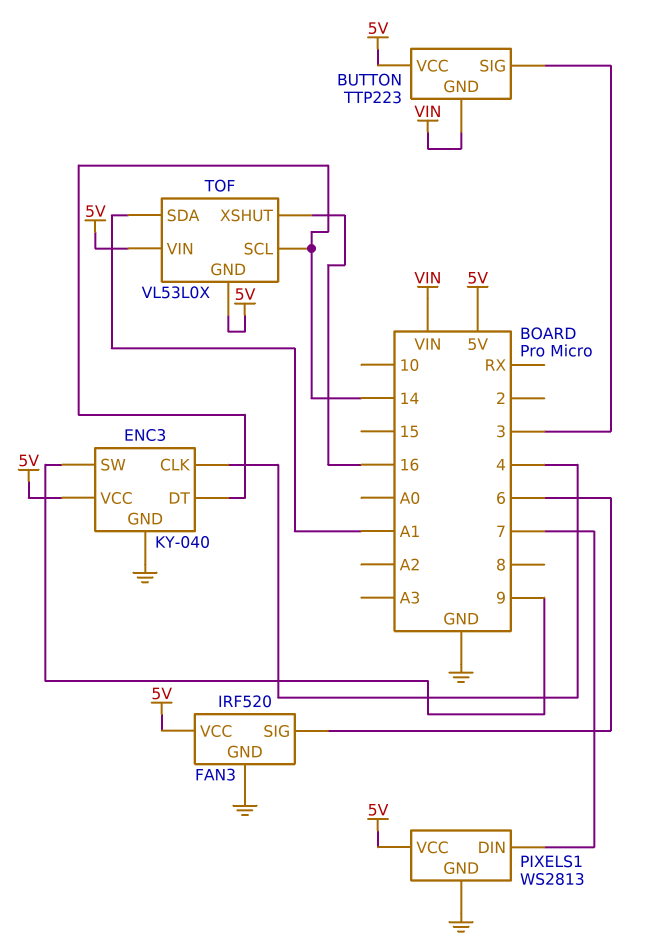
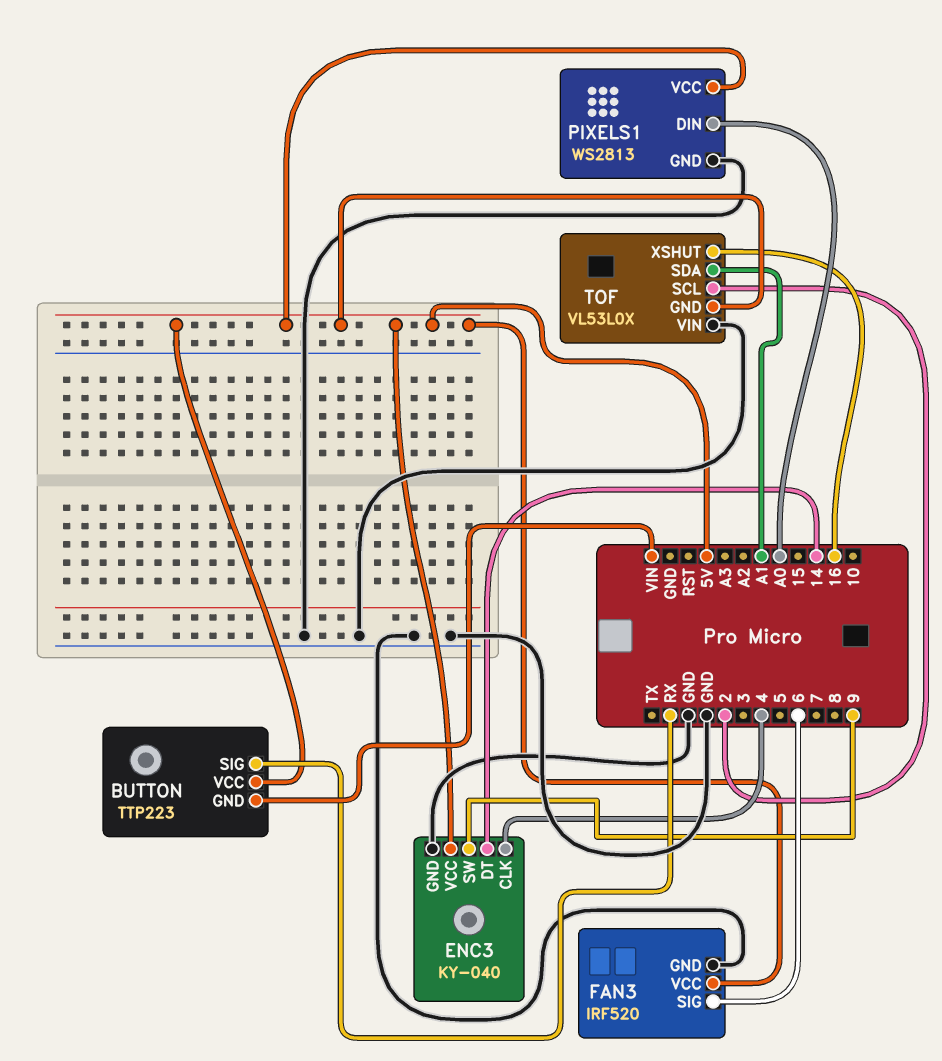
BUTTON pin SIG: 3 -> RX
PIXELS1 pin DIN: 7 -> A0
TOF pin SCL: 14 -> 2
TOF pin VIN: 5V -> GND

